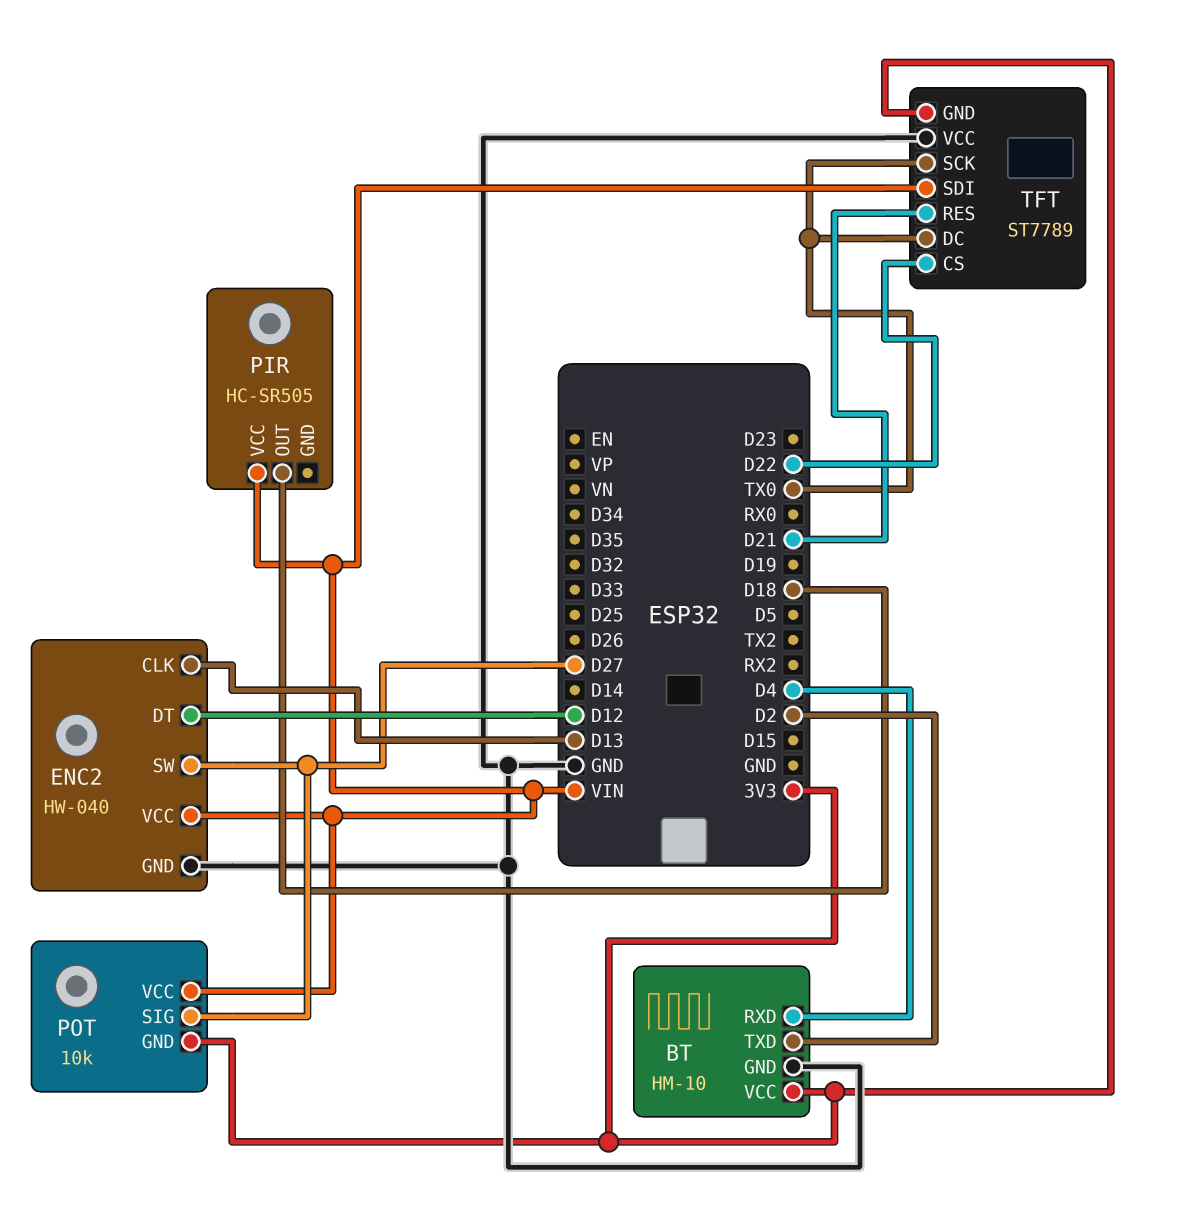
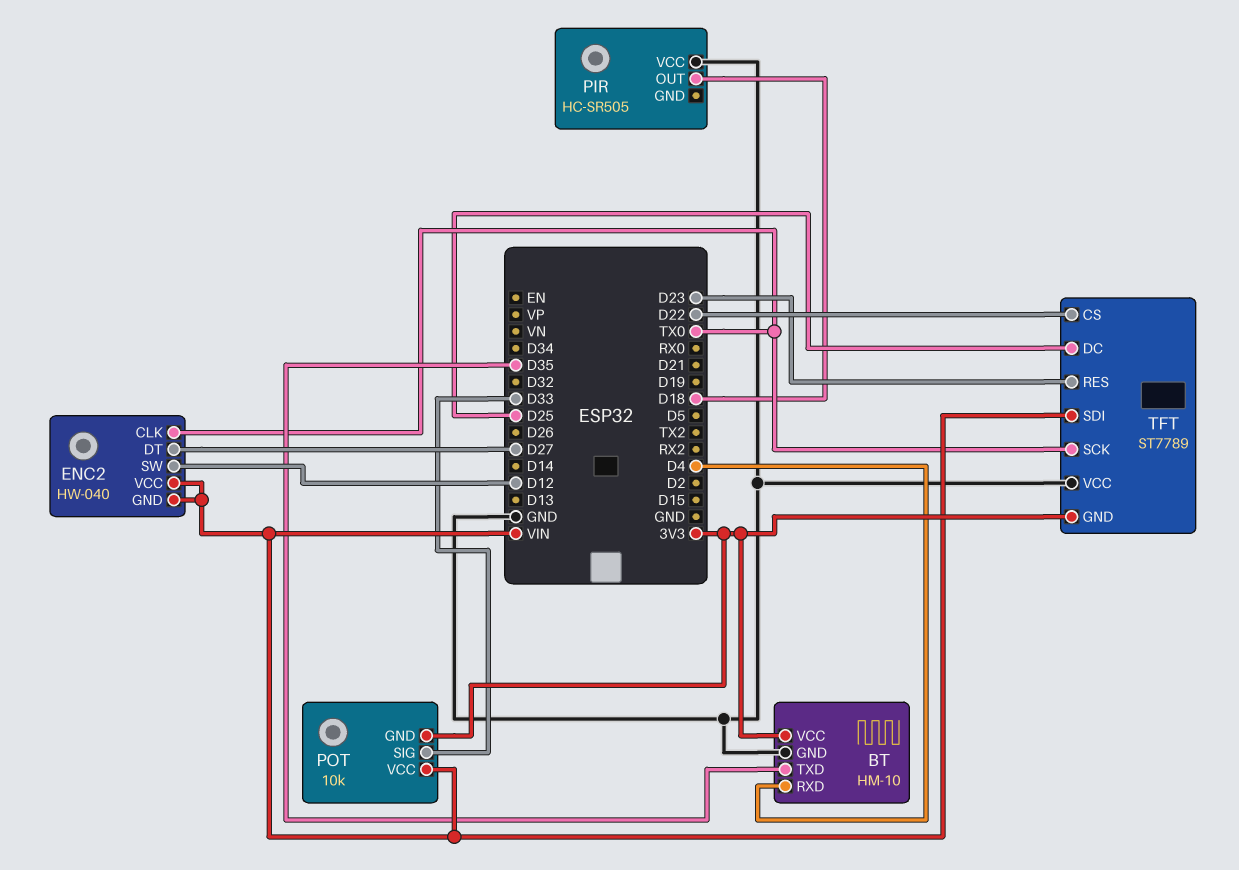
BT pin TXD: D2 -> D35
ENC2 pin CLK: D13 -> TX0
ENC2 pin DT: D12 -> D27
ENC2 pin GND: GND -> VIN
ENC2 pin SW: D27 -> D12
PIR pin VCC: VIN -> GND
POT pin SIG: D27 -> D33
TFT pin DC: TX0 -> D25
TFT pin RES: D21 -> D23

